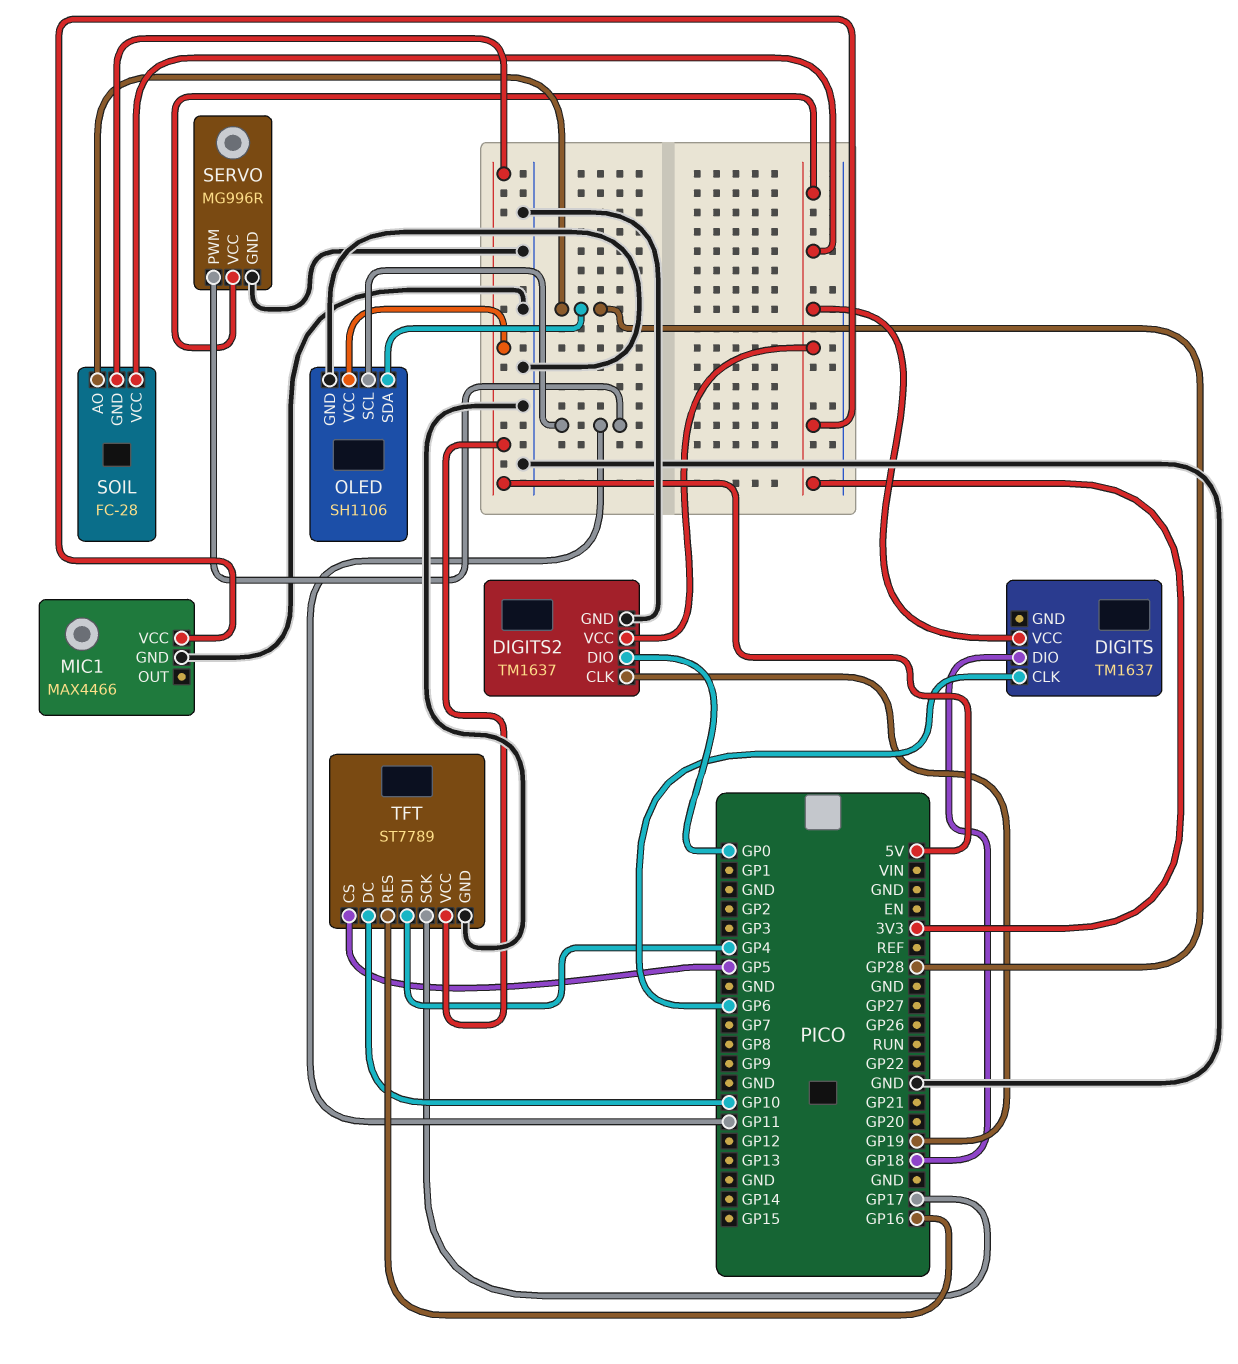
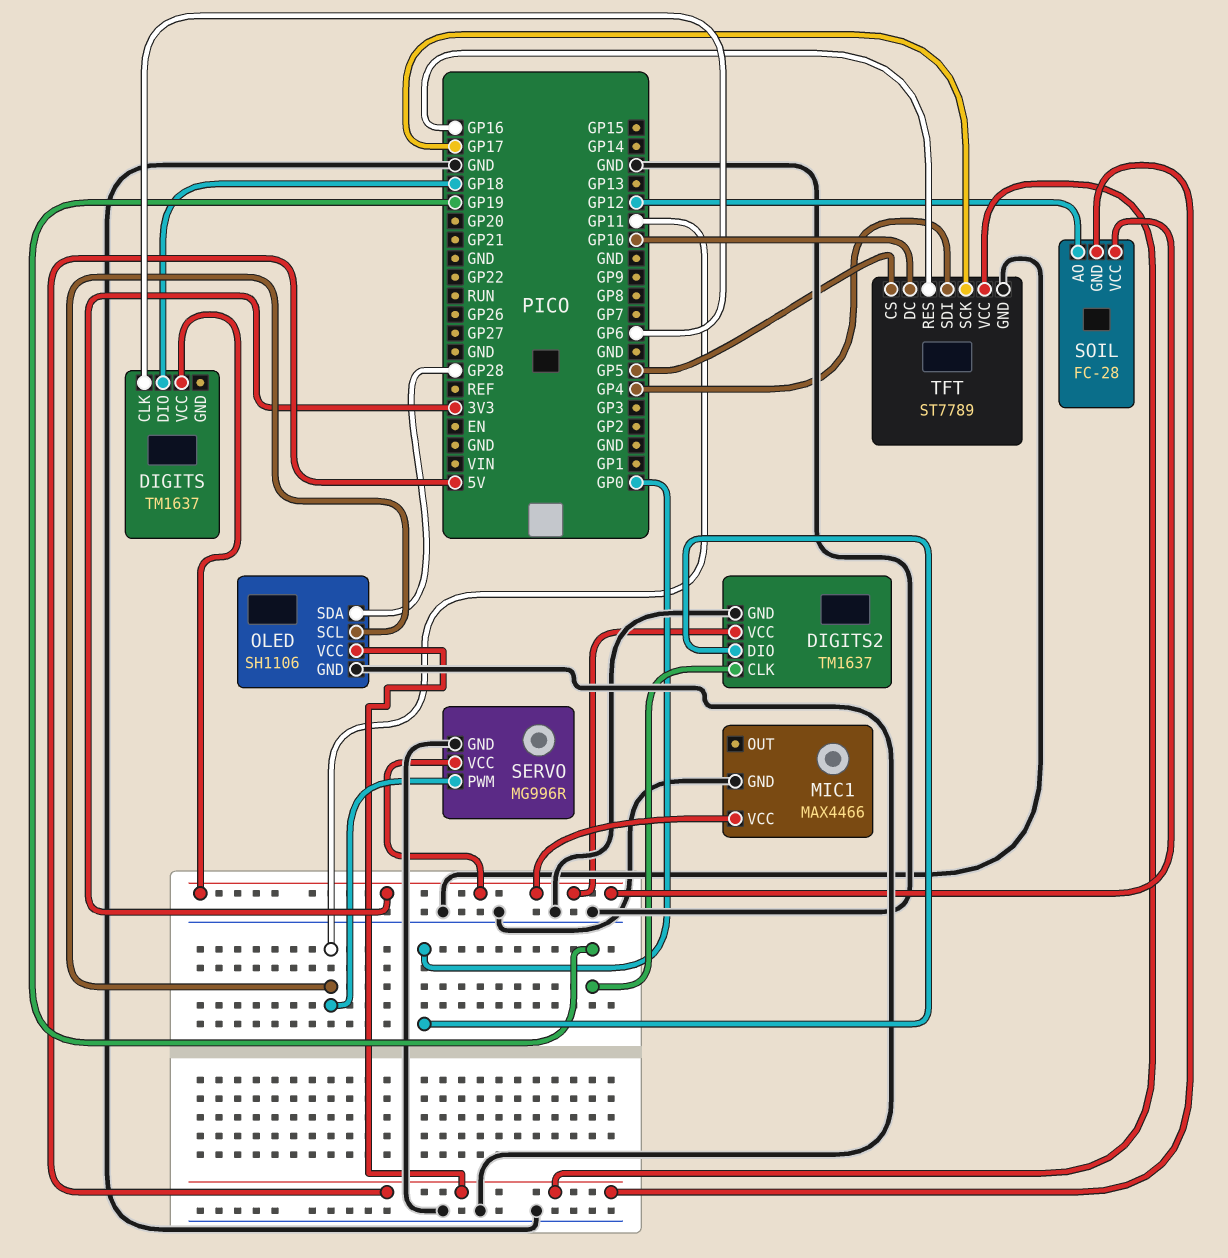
SOIL pin AO: GP28 -> GP12

